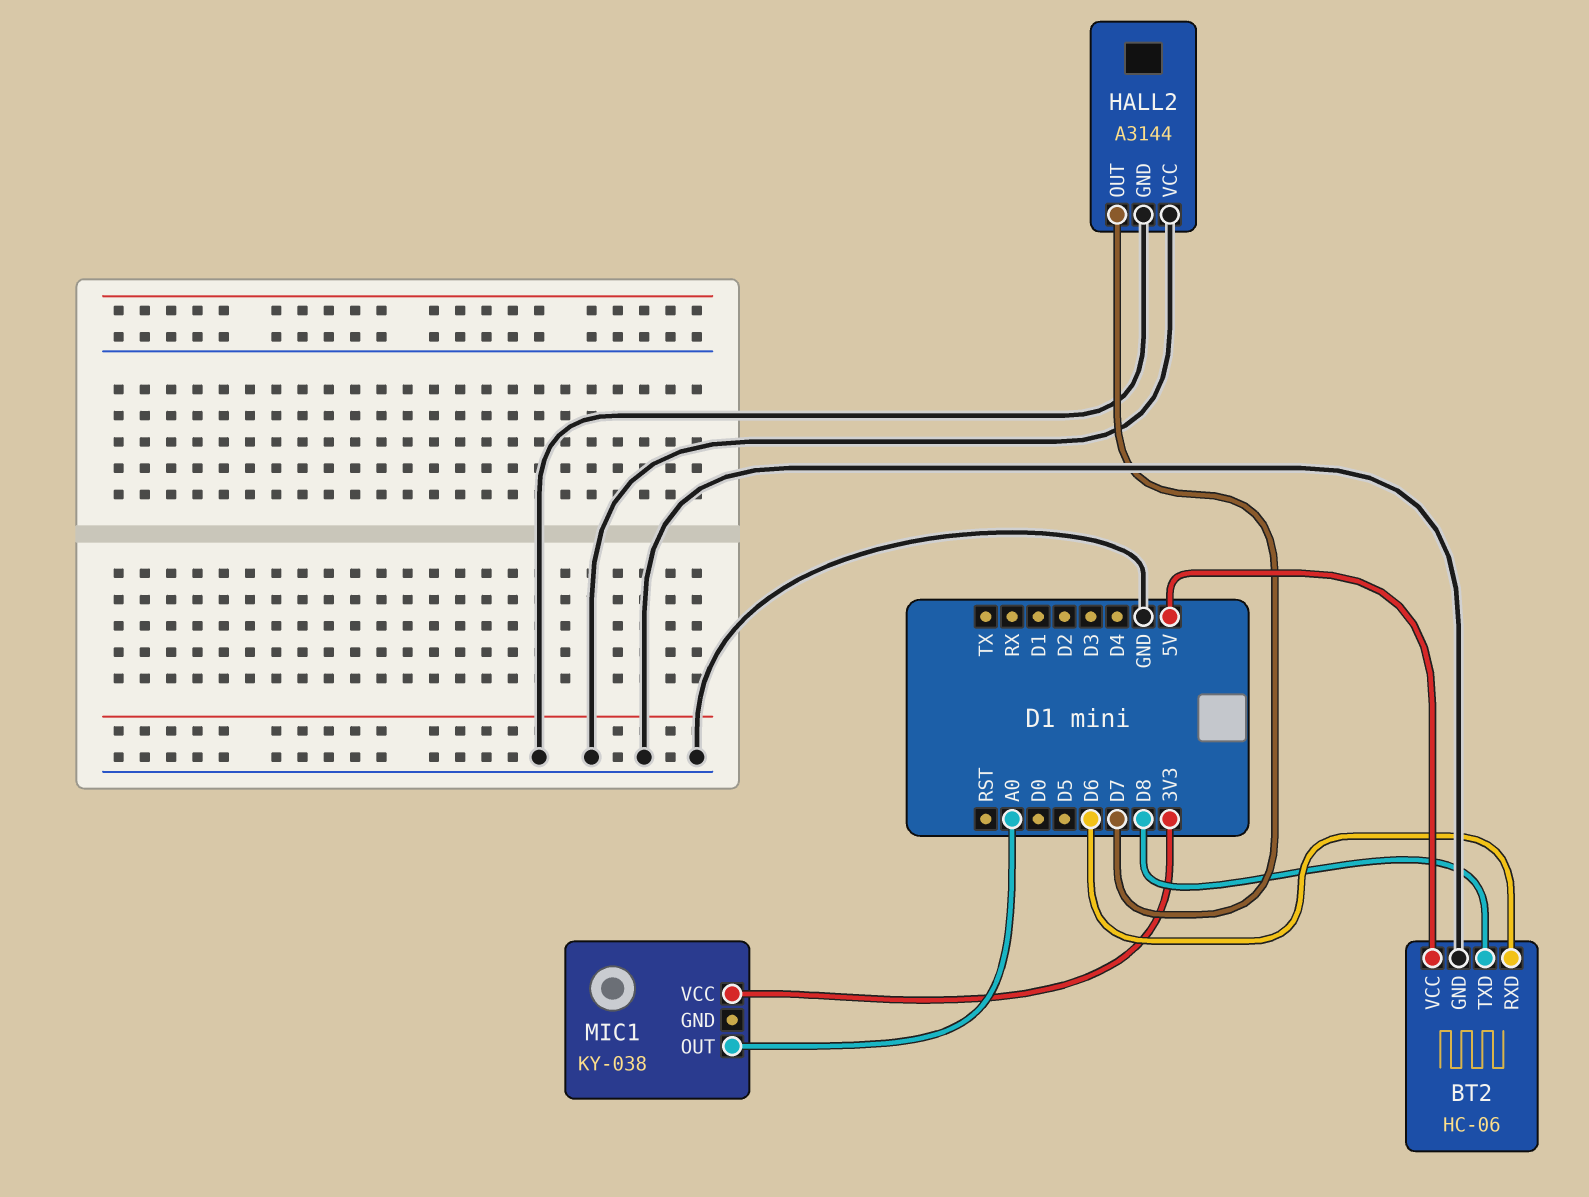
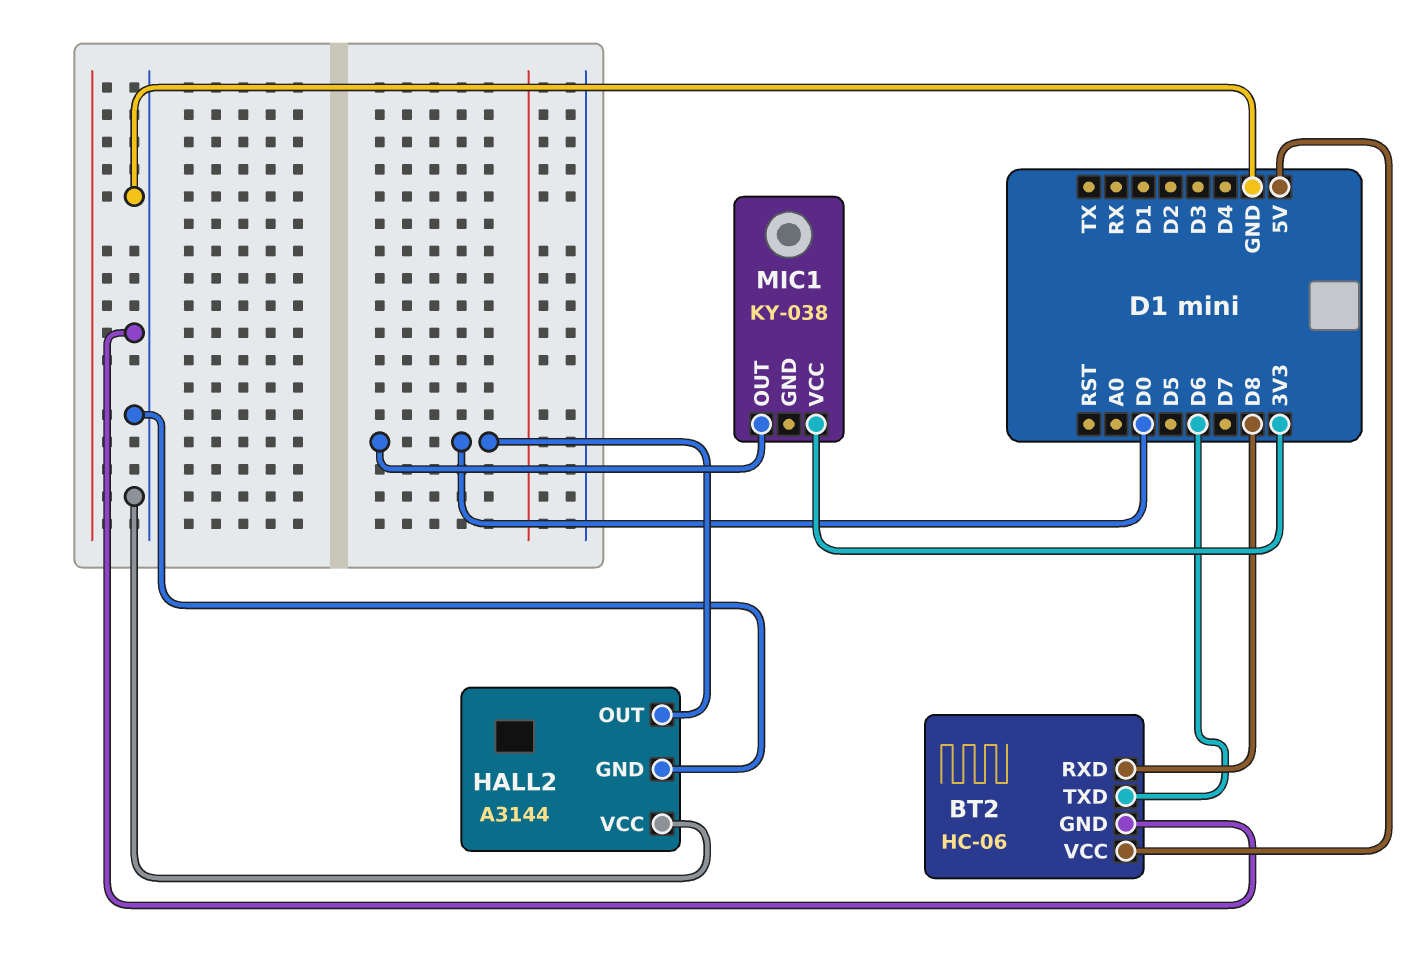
BT2 pin RXD: D6 -> D8
BT2 pin TXD: D8 -> D6
HALL2 pin OUT: D7 -> D0
MIC1 pin OUT: A0 -> D0

